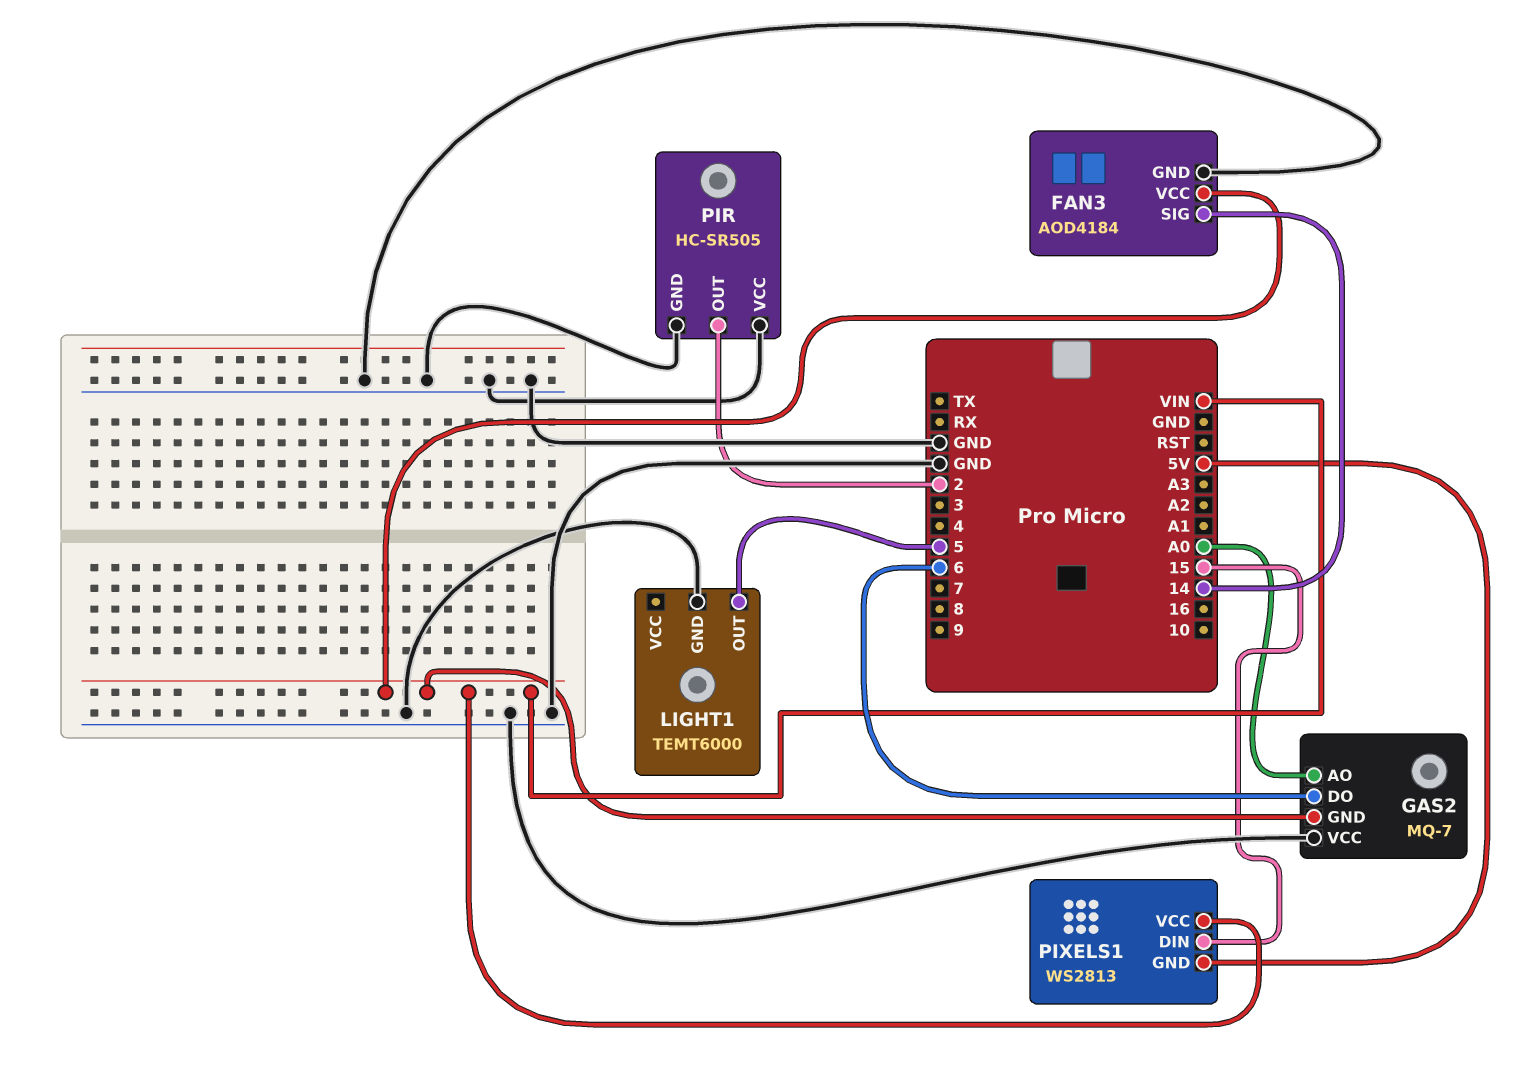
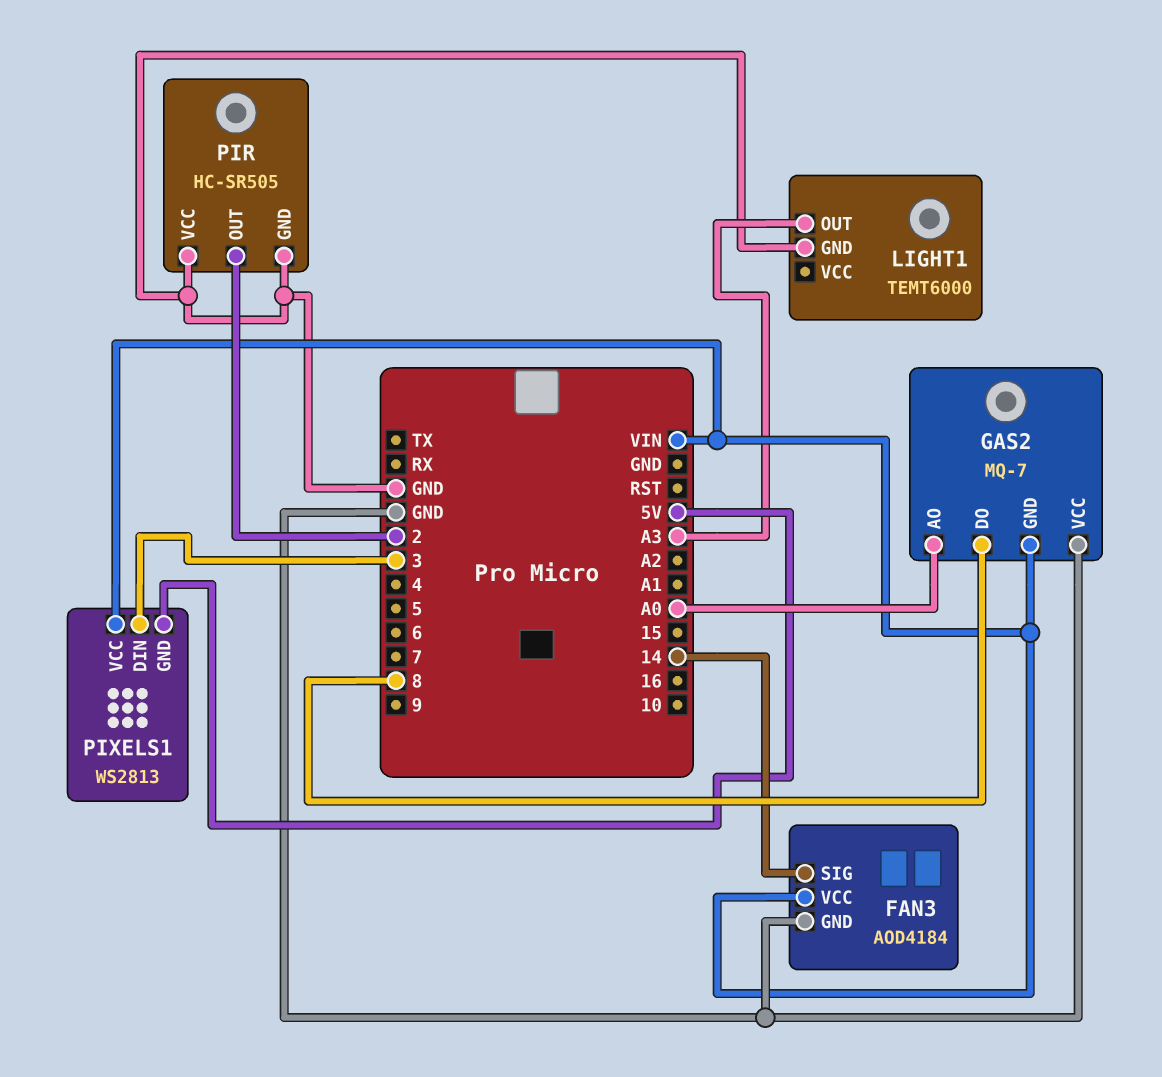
GAS2 pin DO: 6 -> 8
LIGHT1 pin OUT: 5 -> A3
PIXELS1 pin DIN: 15 -> 3

